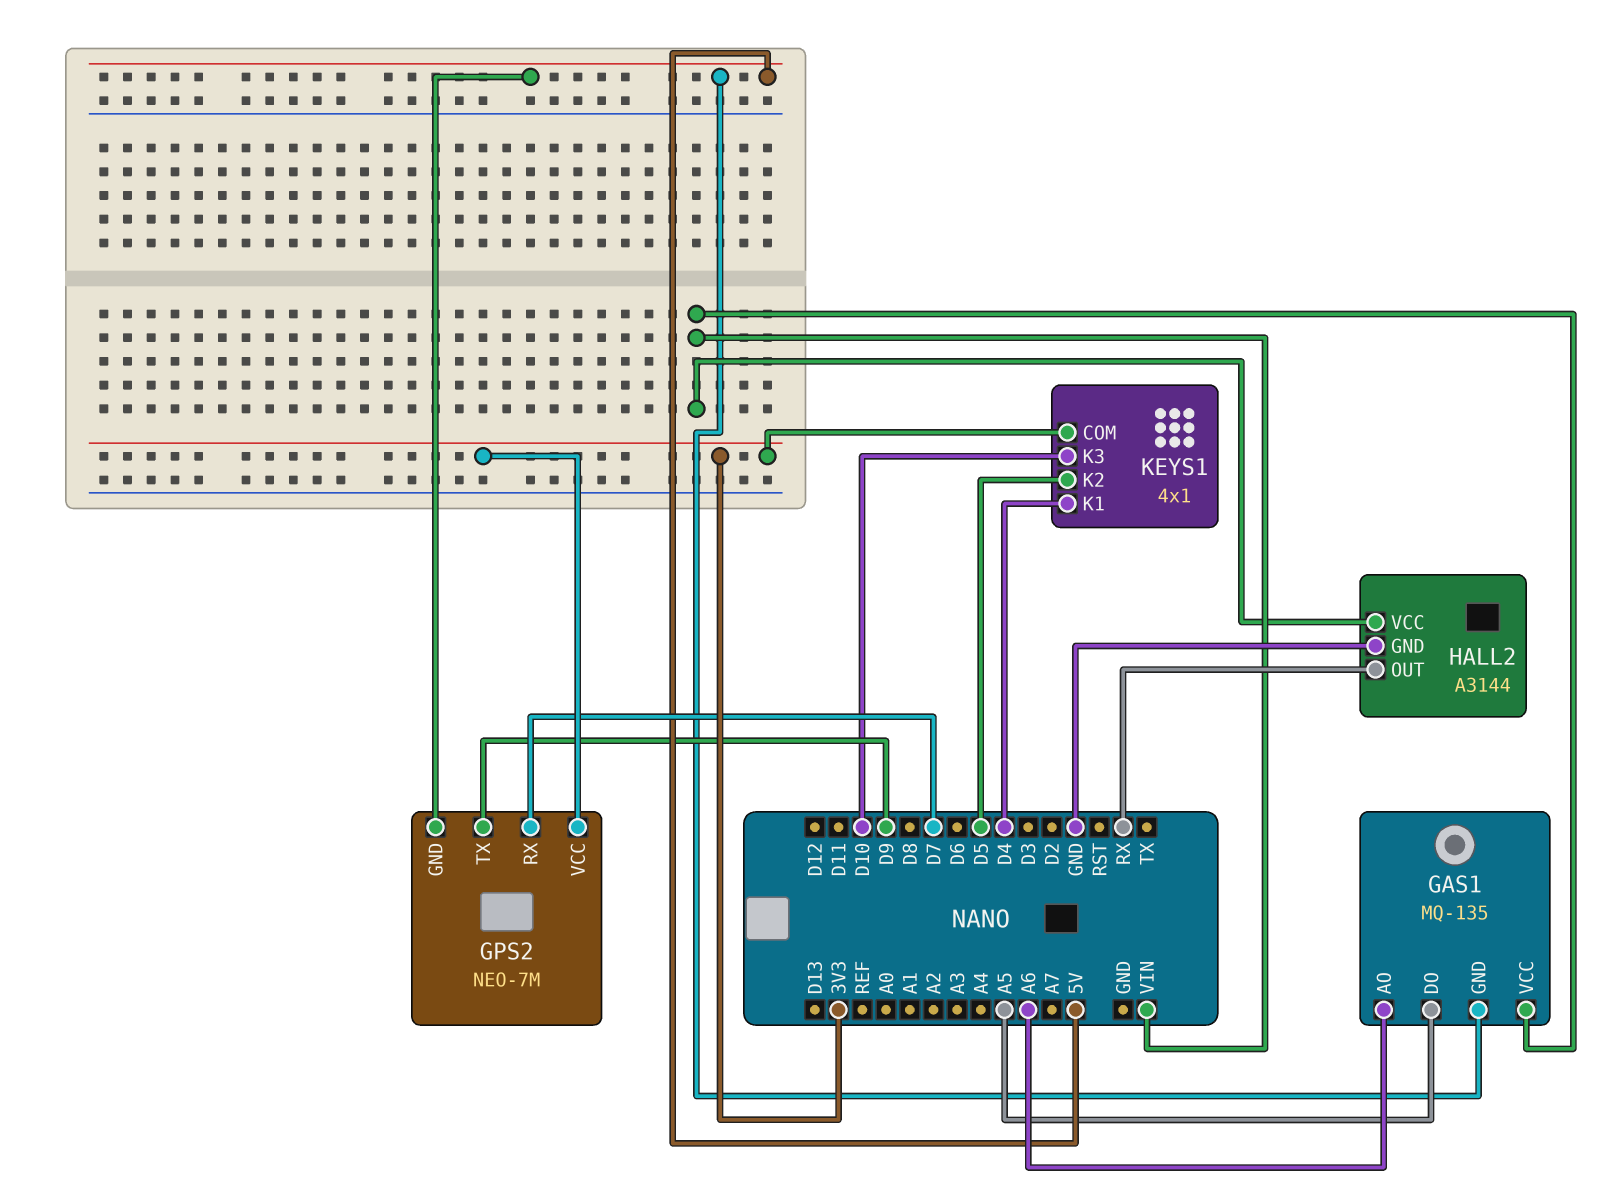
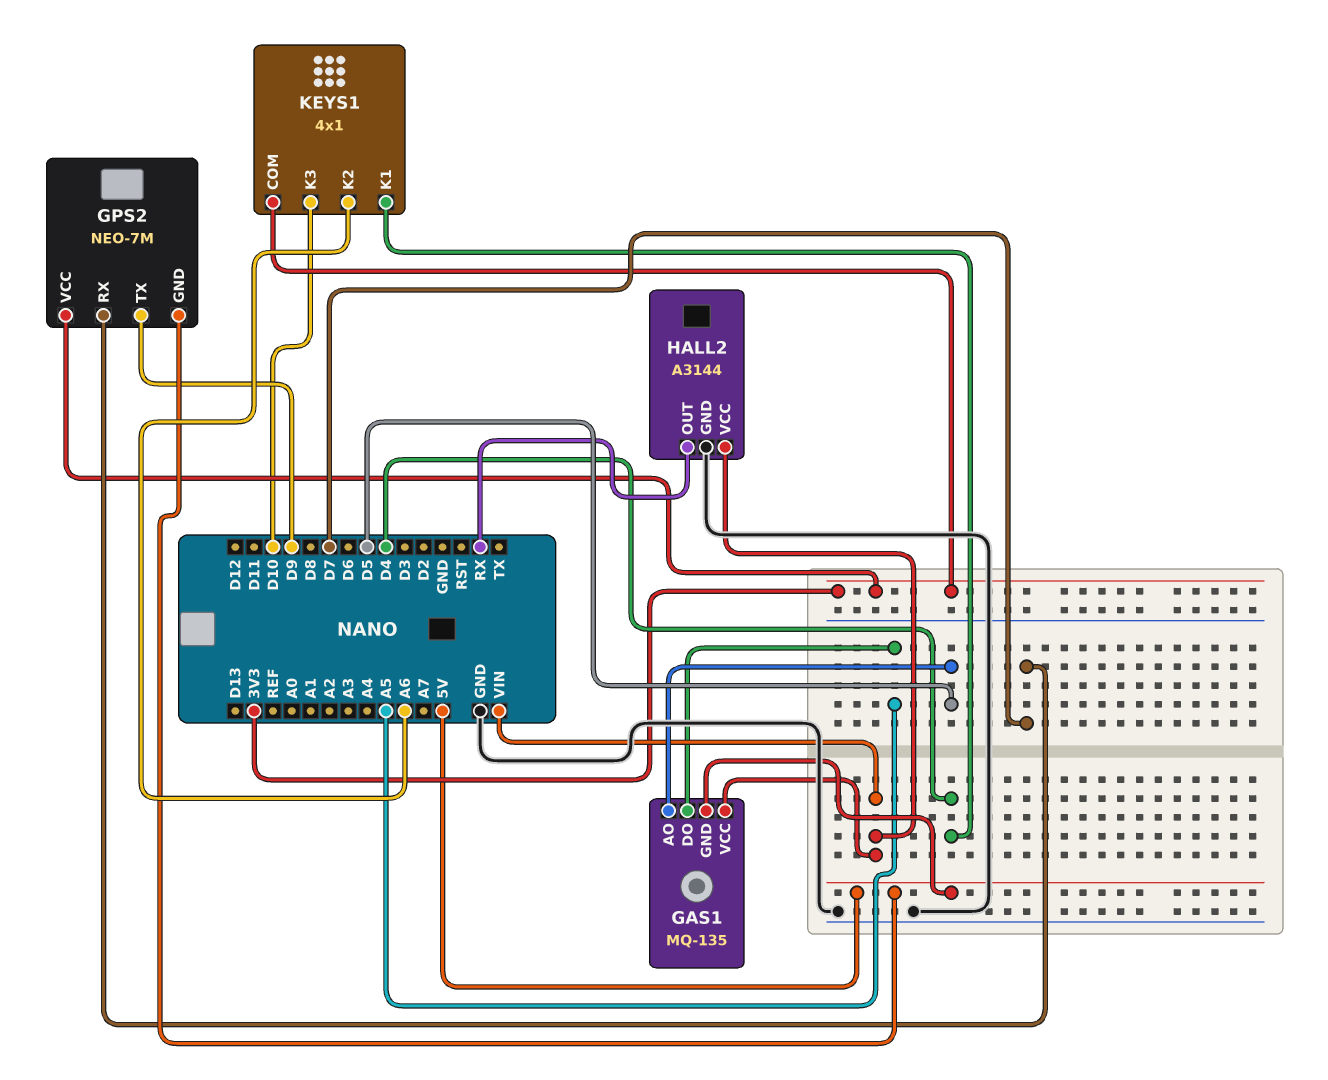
GAS1 pin AO: A6 -> D5
KEYS1 pin K2: D5 -> A6

